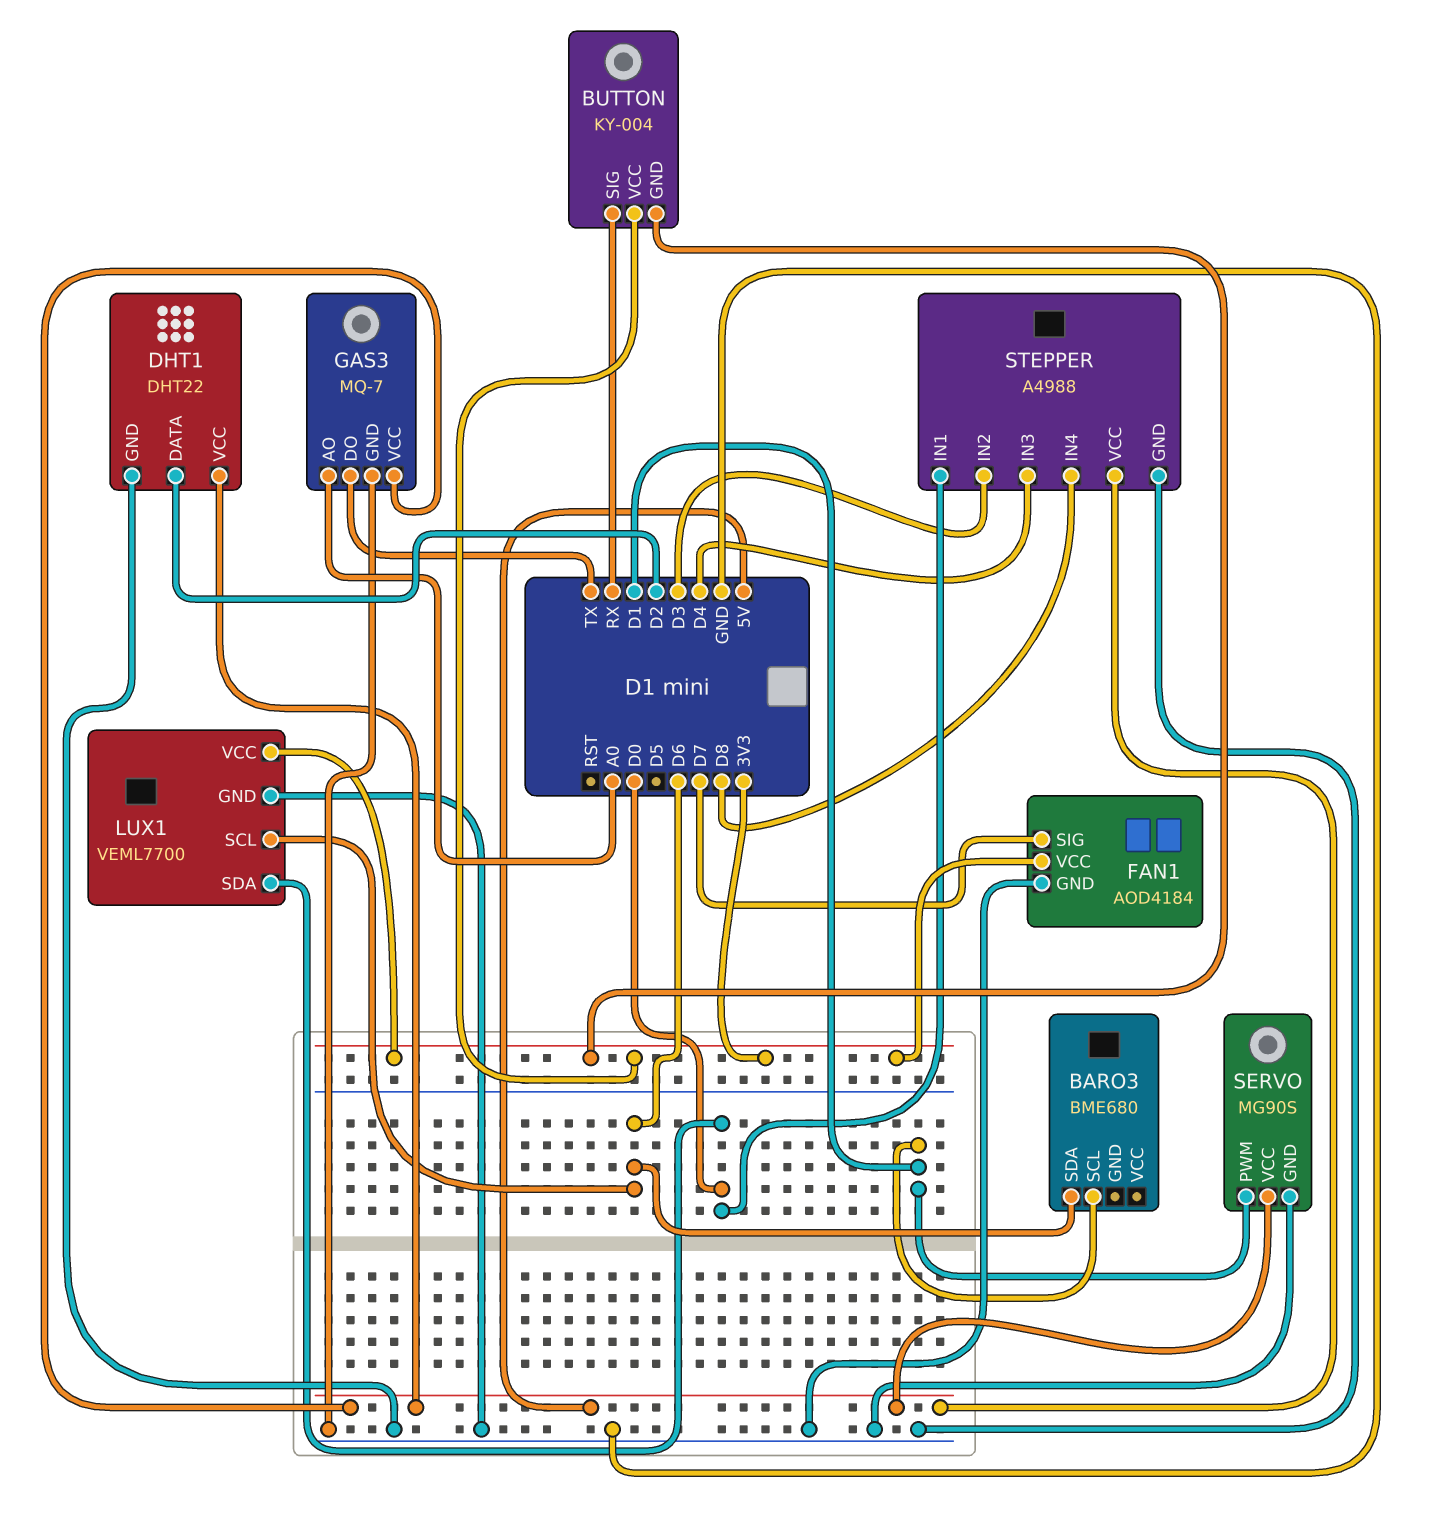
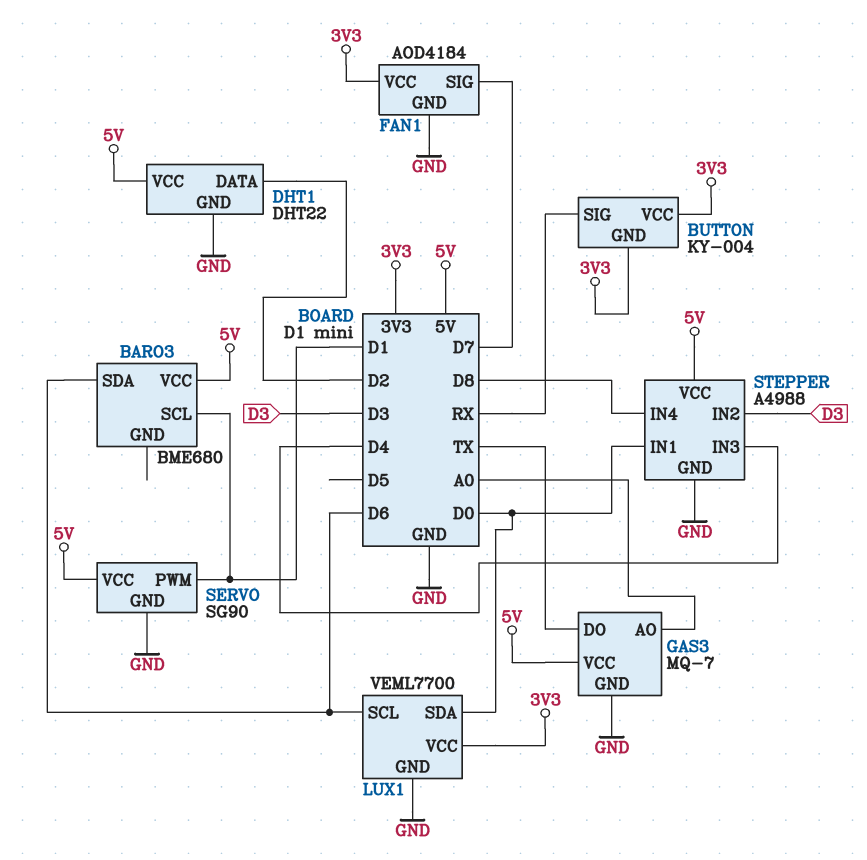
BARO3 pin VCC: none -> 5V
SERVO: MG90S -> SG90

